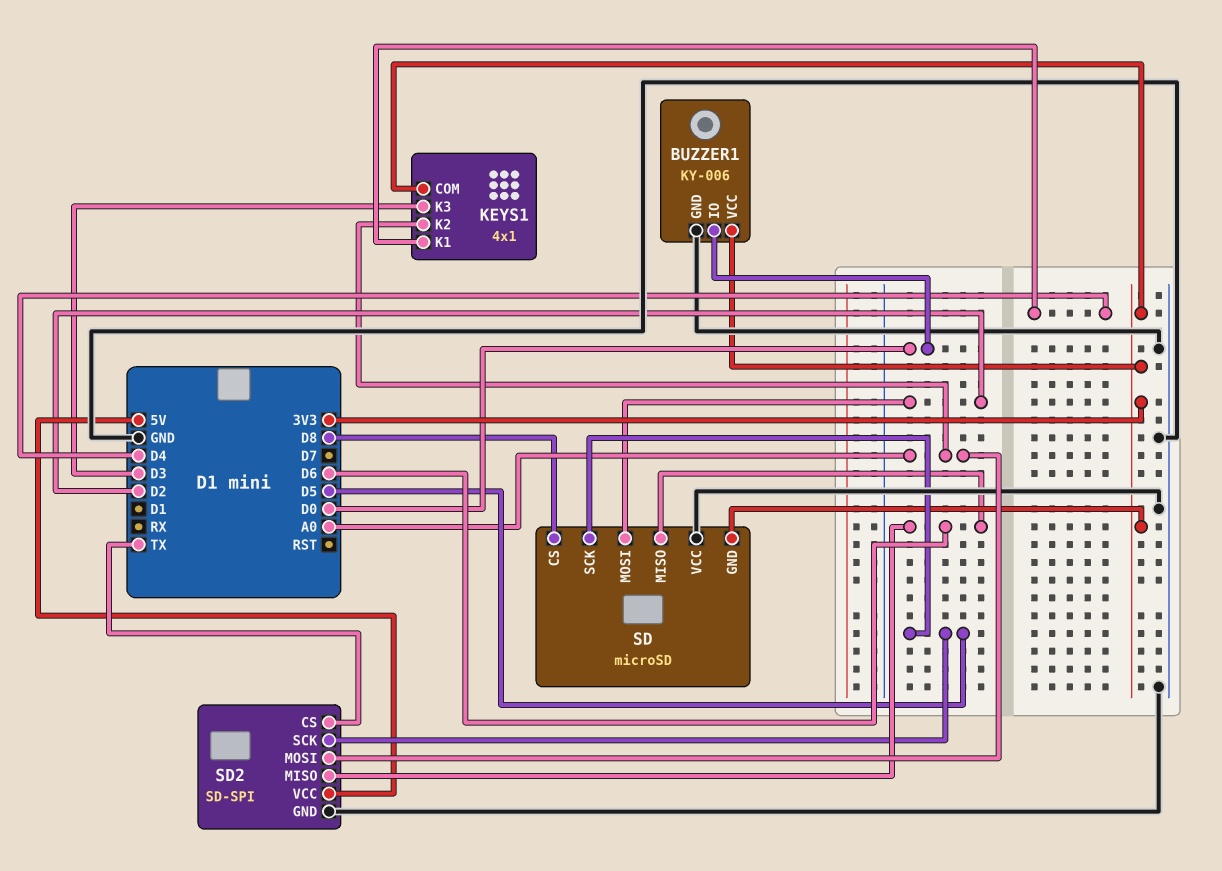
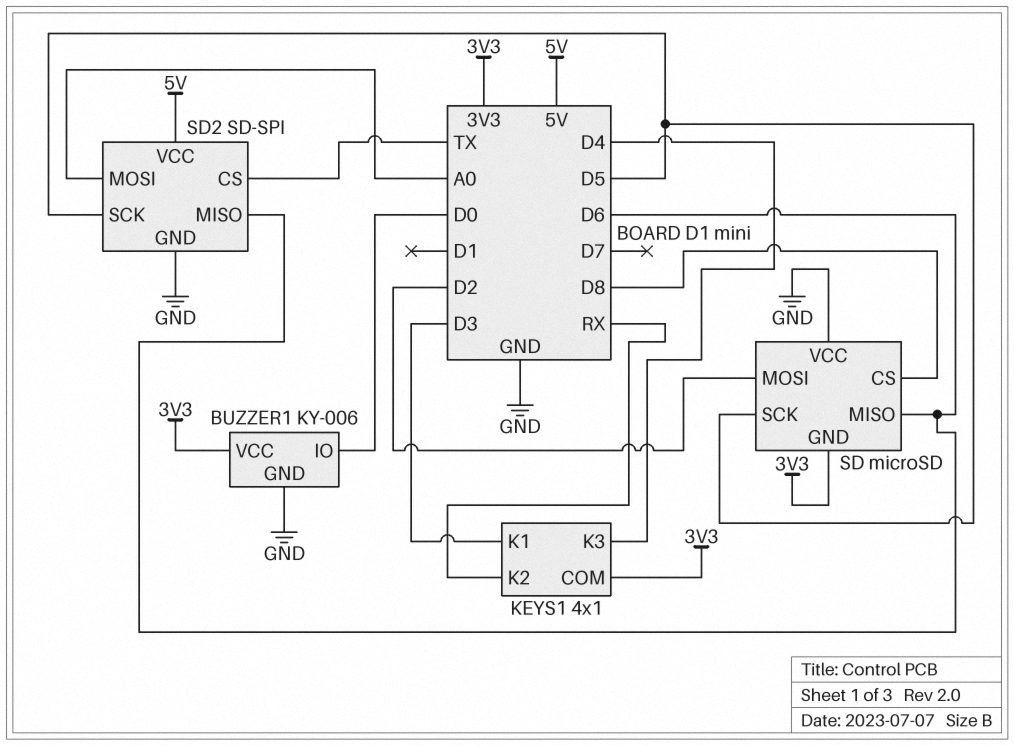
KEYS1 pin K1: D4 -> D3
KEYS1 pin K2: A0 -> RX
KEYS1 pin K3: D3 -> D4

